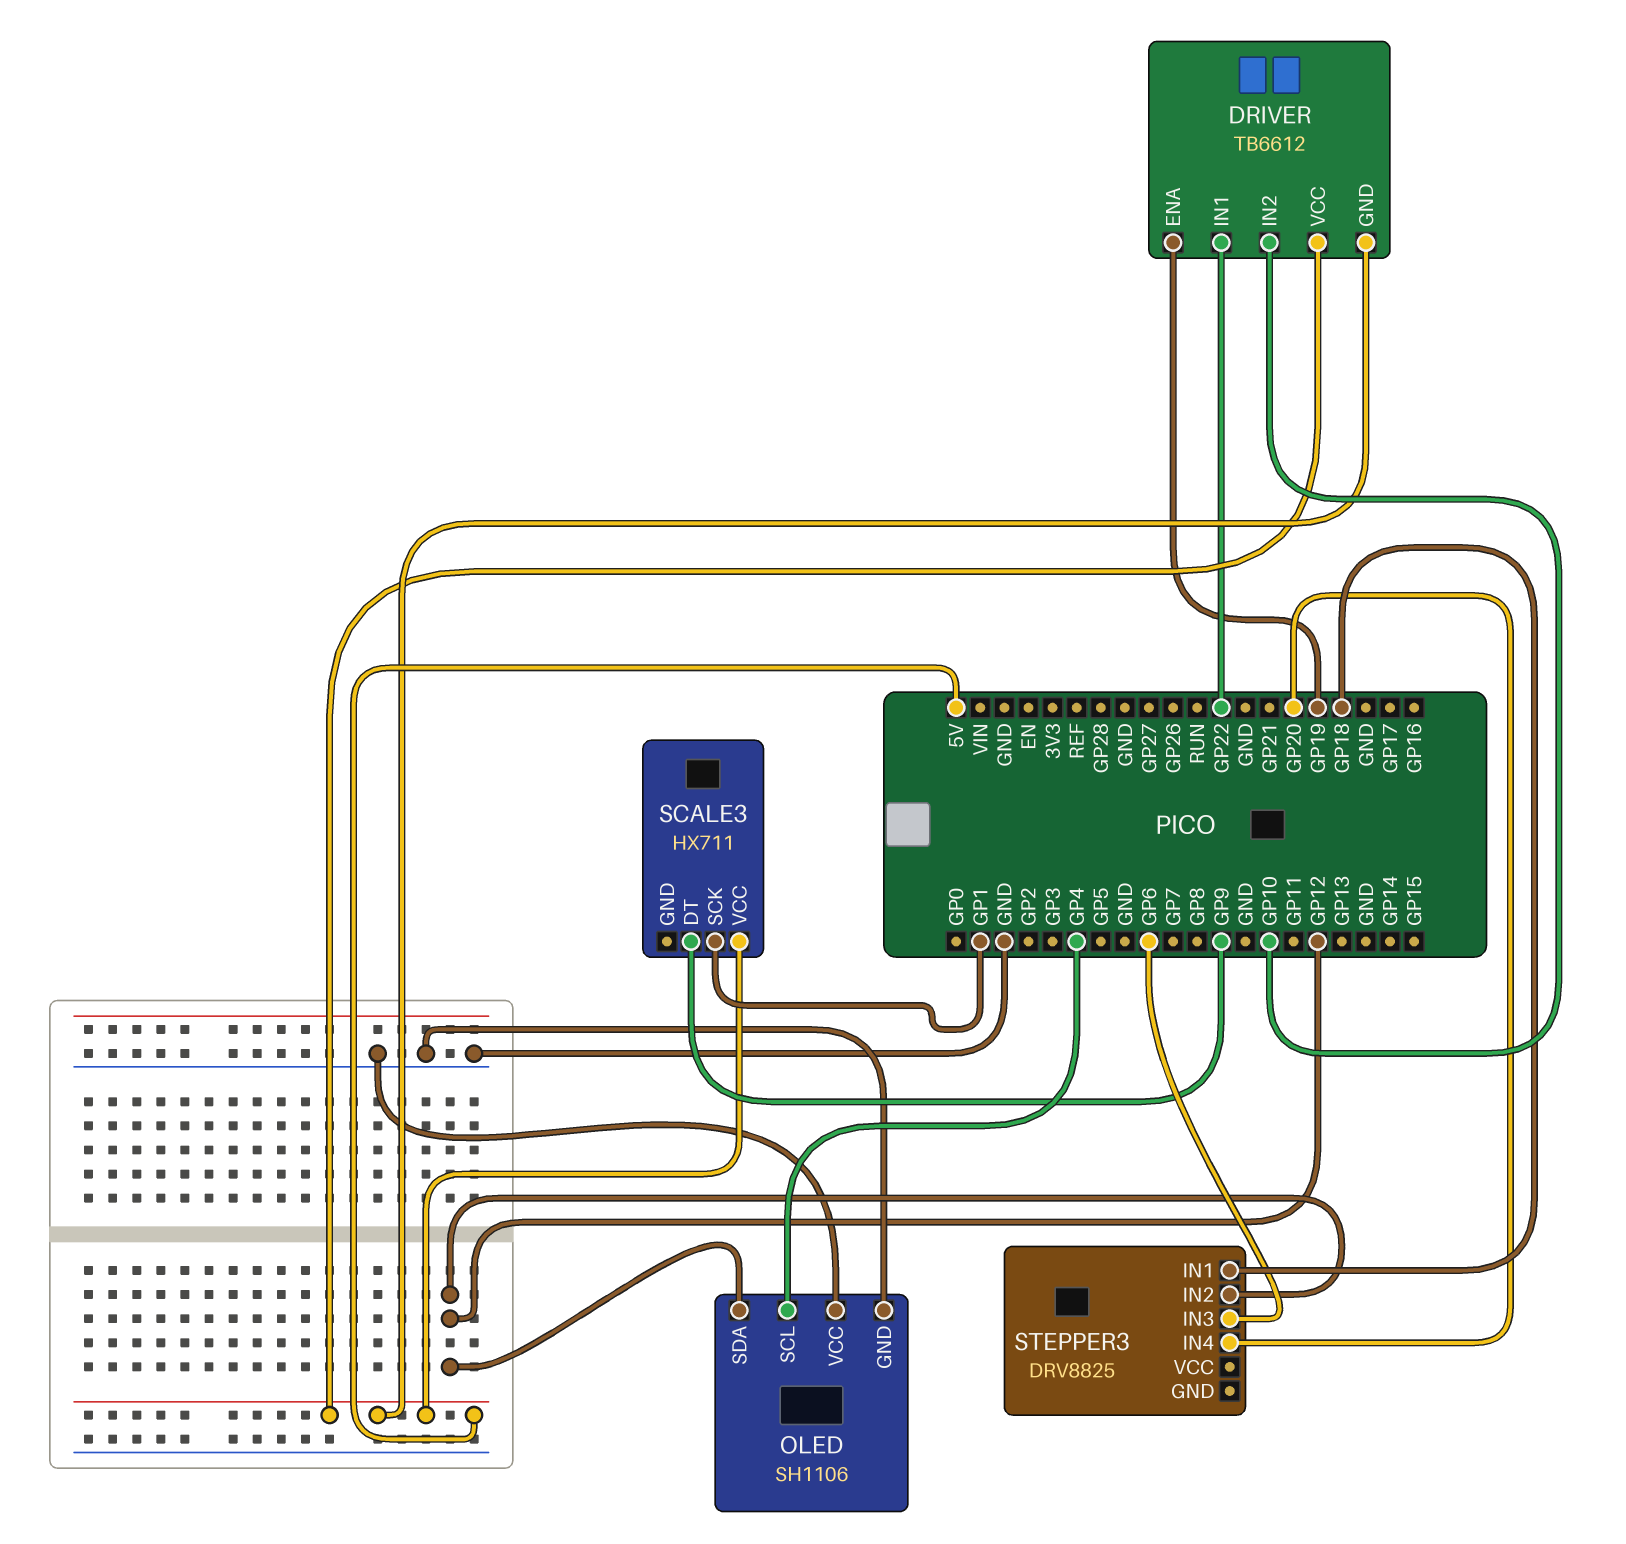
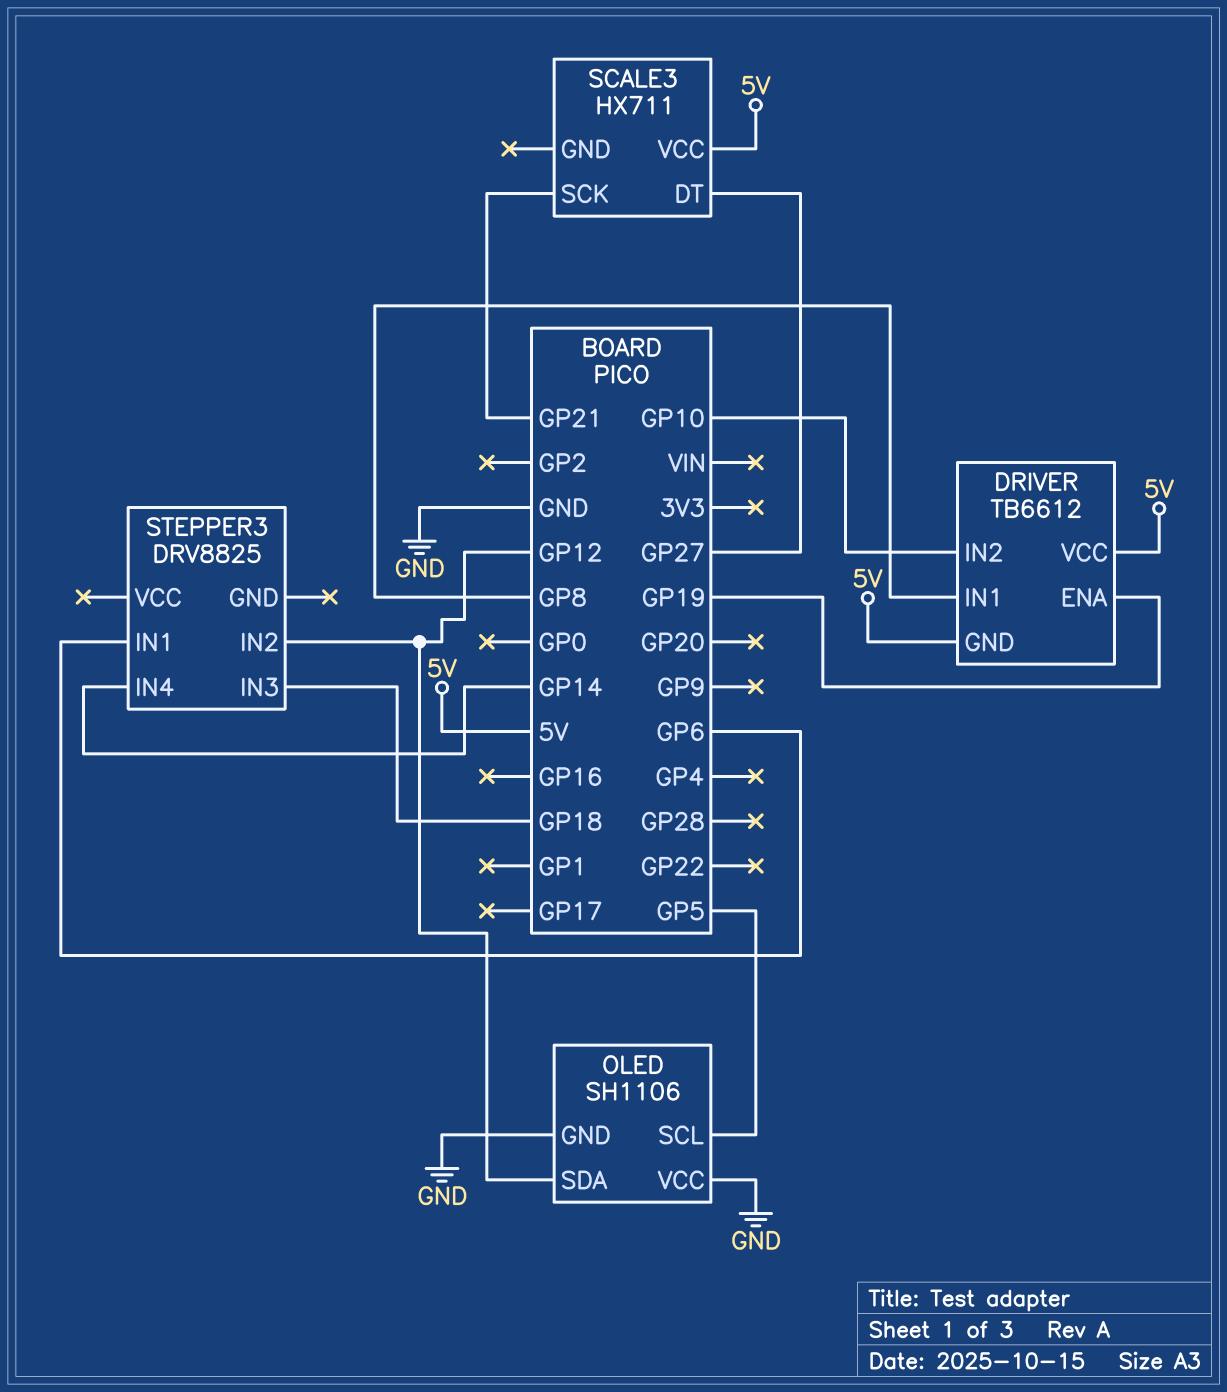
DRIVER pin IN1: GP22 -> GP8
OLED pin SCL: GP4 -> GP5
SCALE3 pin DT: GP9 -> GP27
SCALE3 pin SCK: GP1 -> GP21
STEPPER3 pin IN1: GP18 -> GP6
STEPPER3 pin IN3: GP6 -> GP18
STEPPER3 pin IN4: GP20 -> GP14

